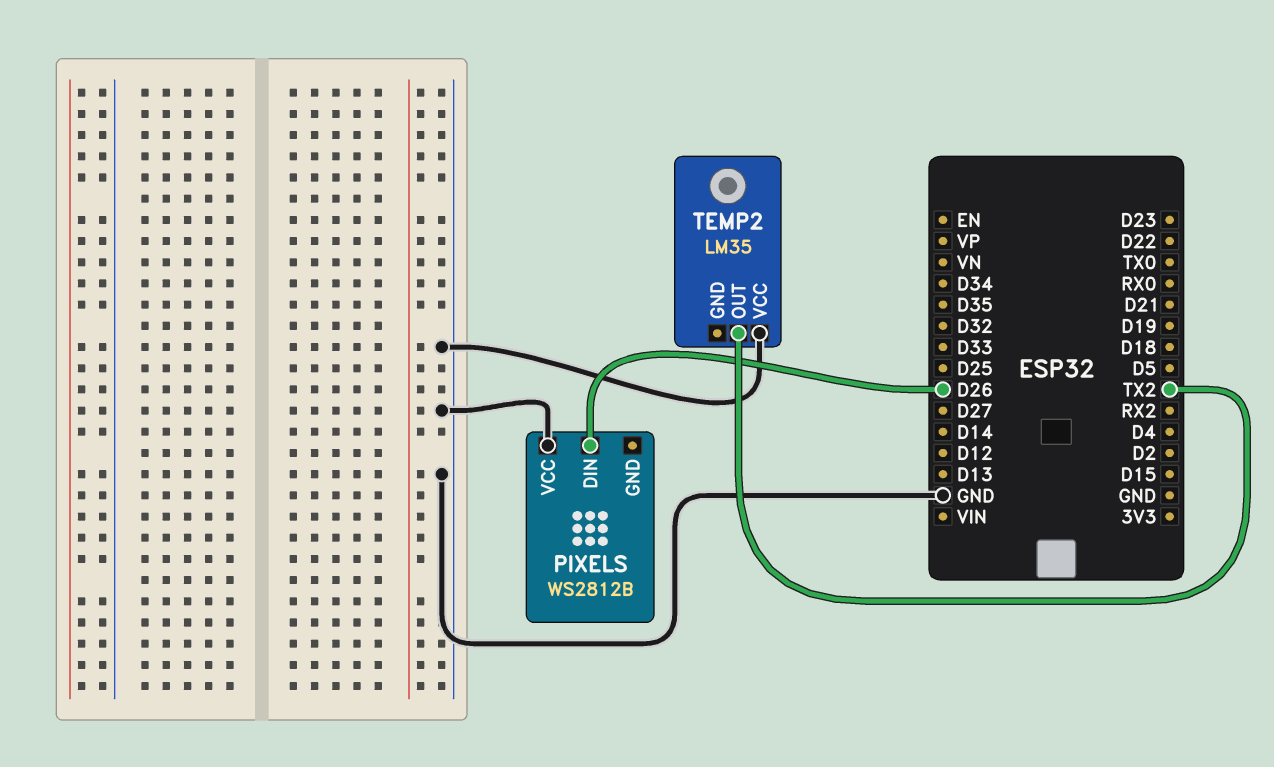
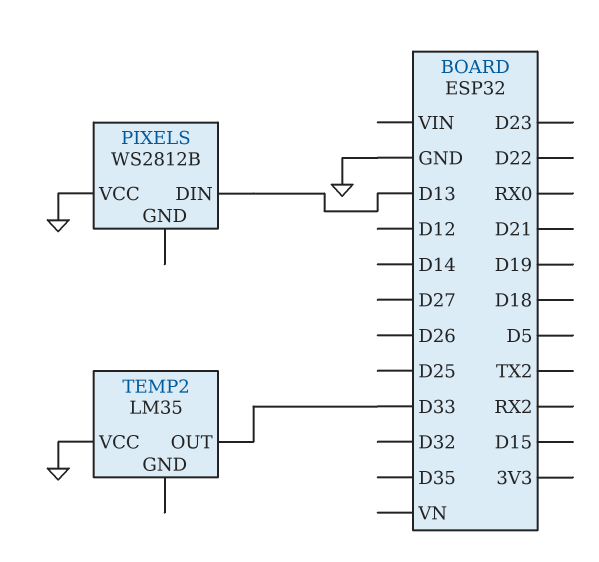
PIXELS pin DIN: D26 -> D13
TEMP2 pin OUT: TX2 -> D33

